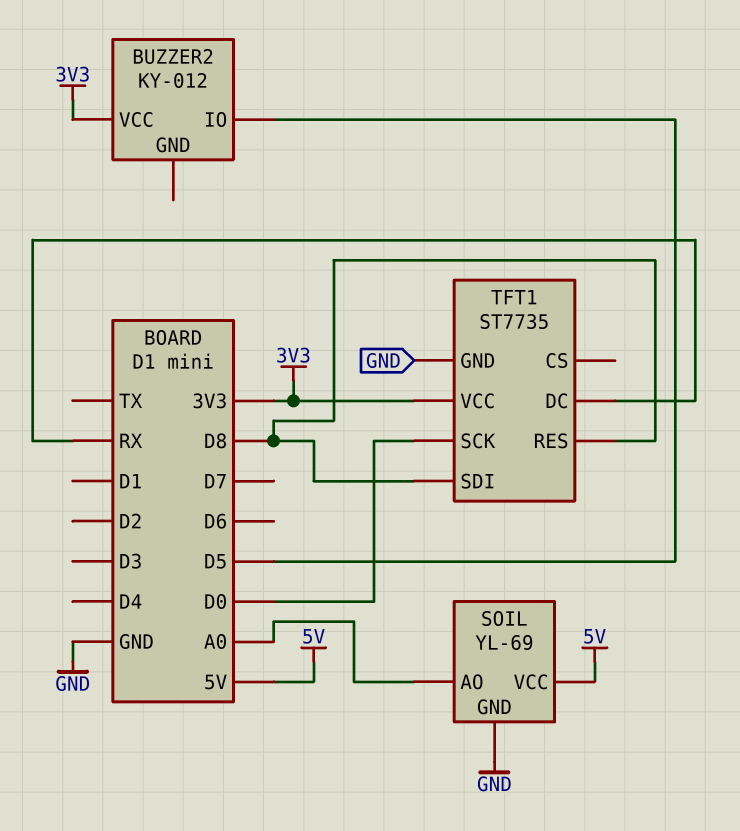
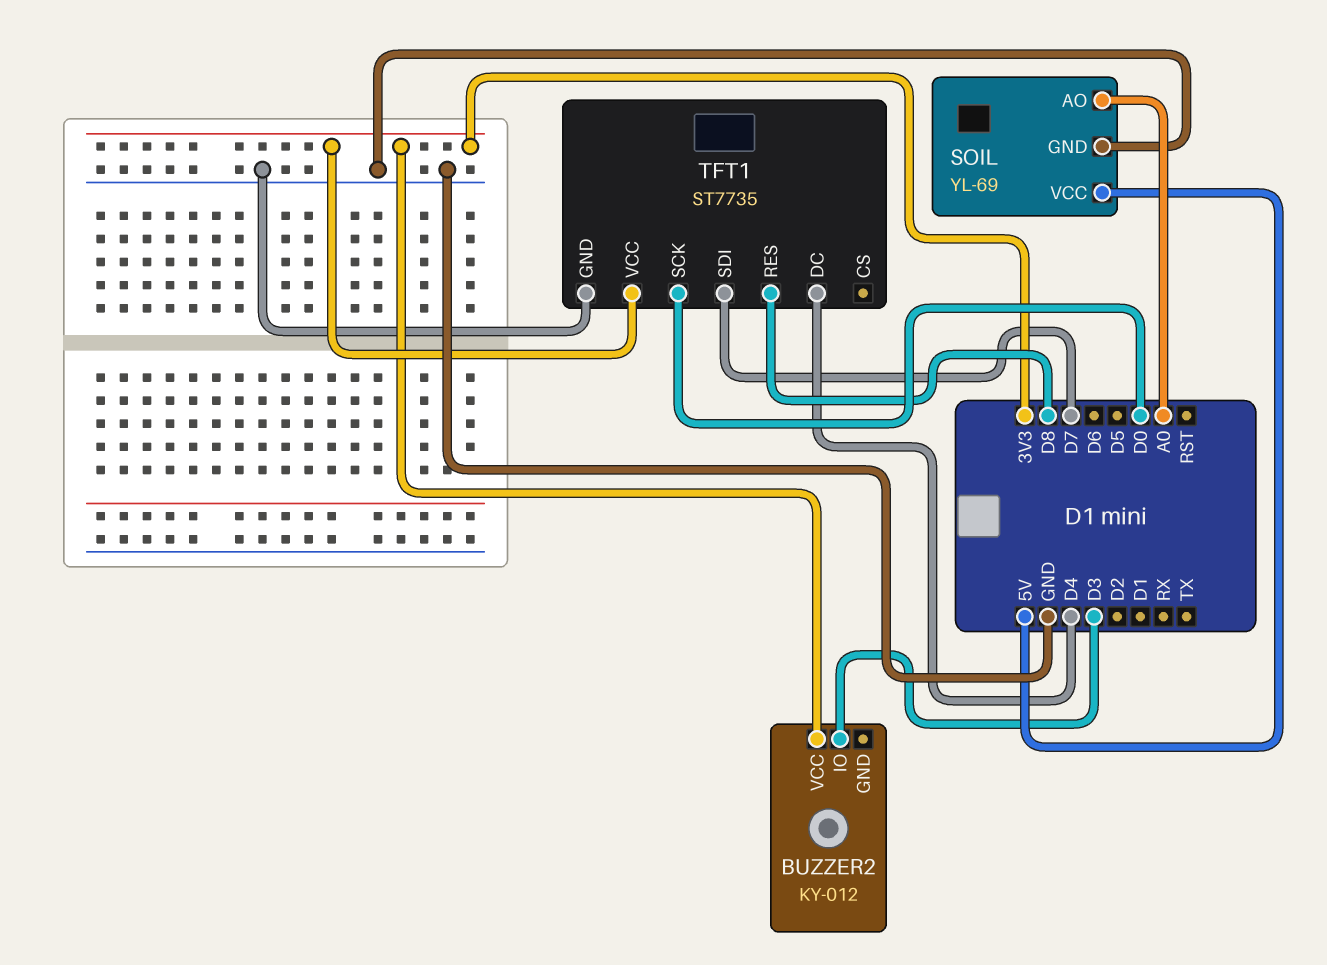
BUZZER2 pin IO: D5 -> D3
TFT1 pin DC: RX -> D4
TFT1 pin SDI: D8 -> D7

